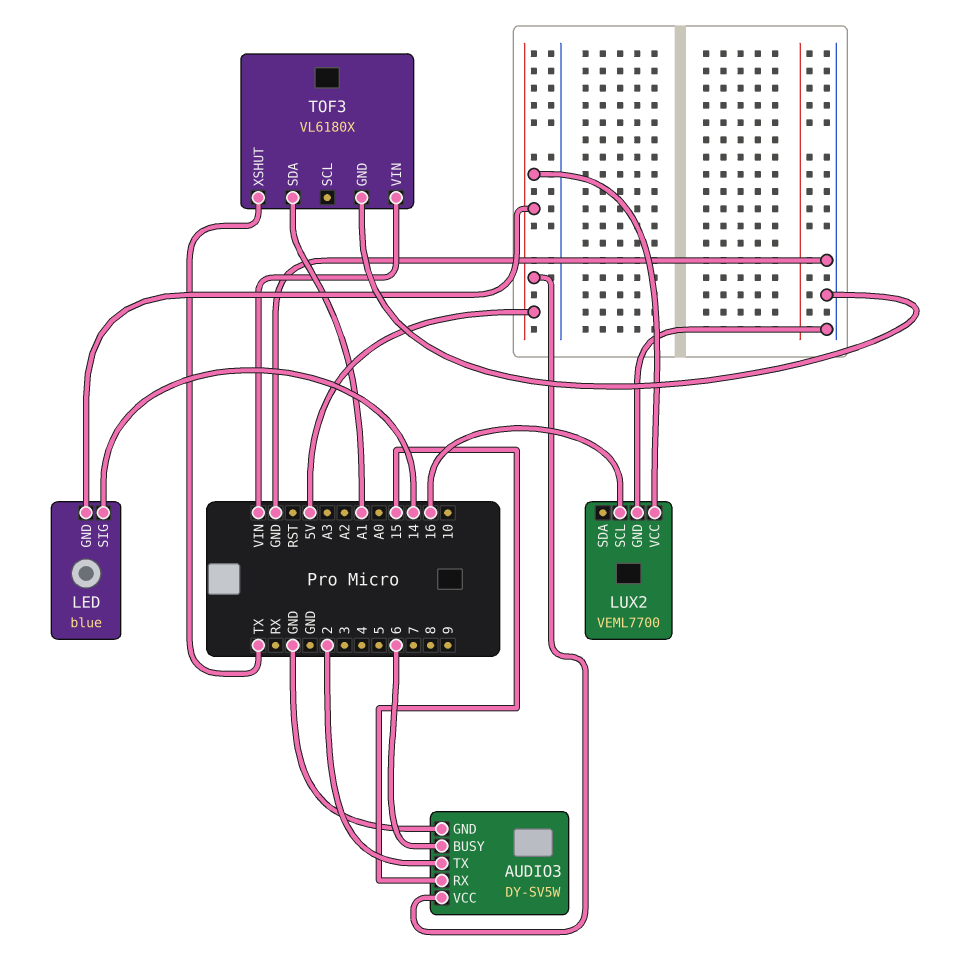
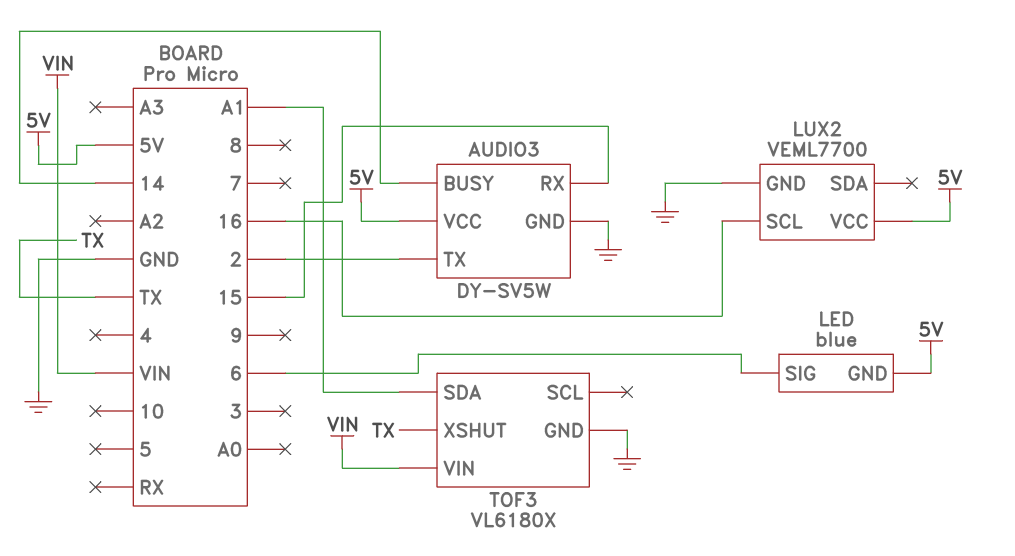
AUDIO3 pin BUSY: 6 -> 14
LED pin SIG: 14 -> 6

